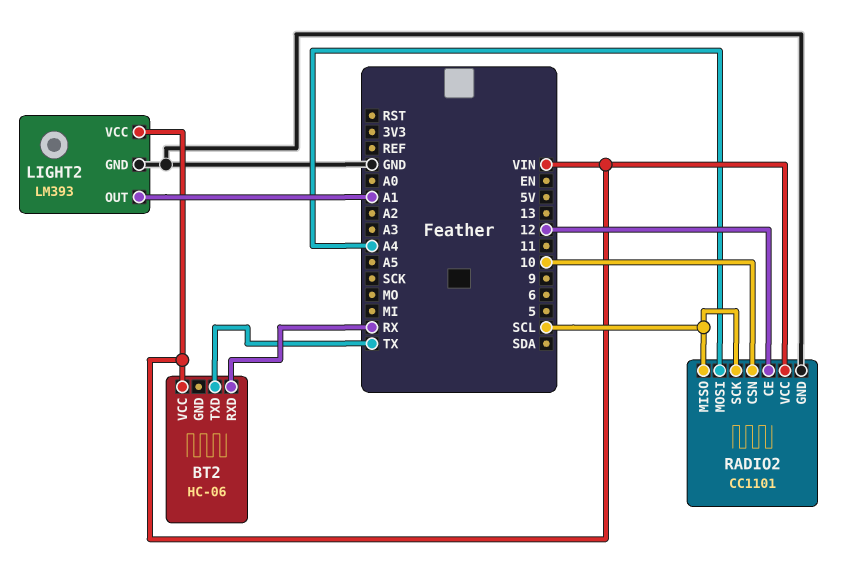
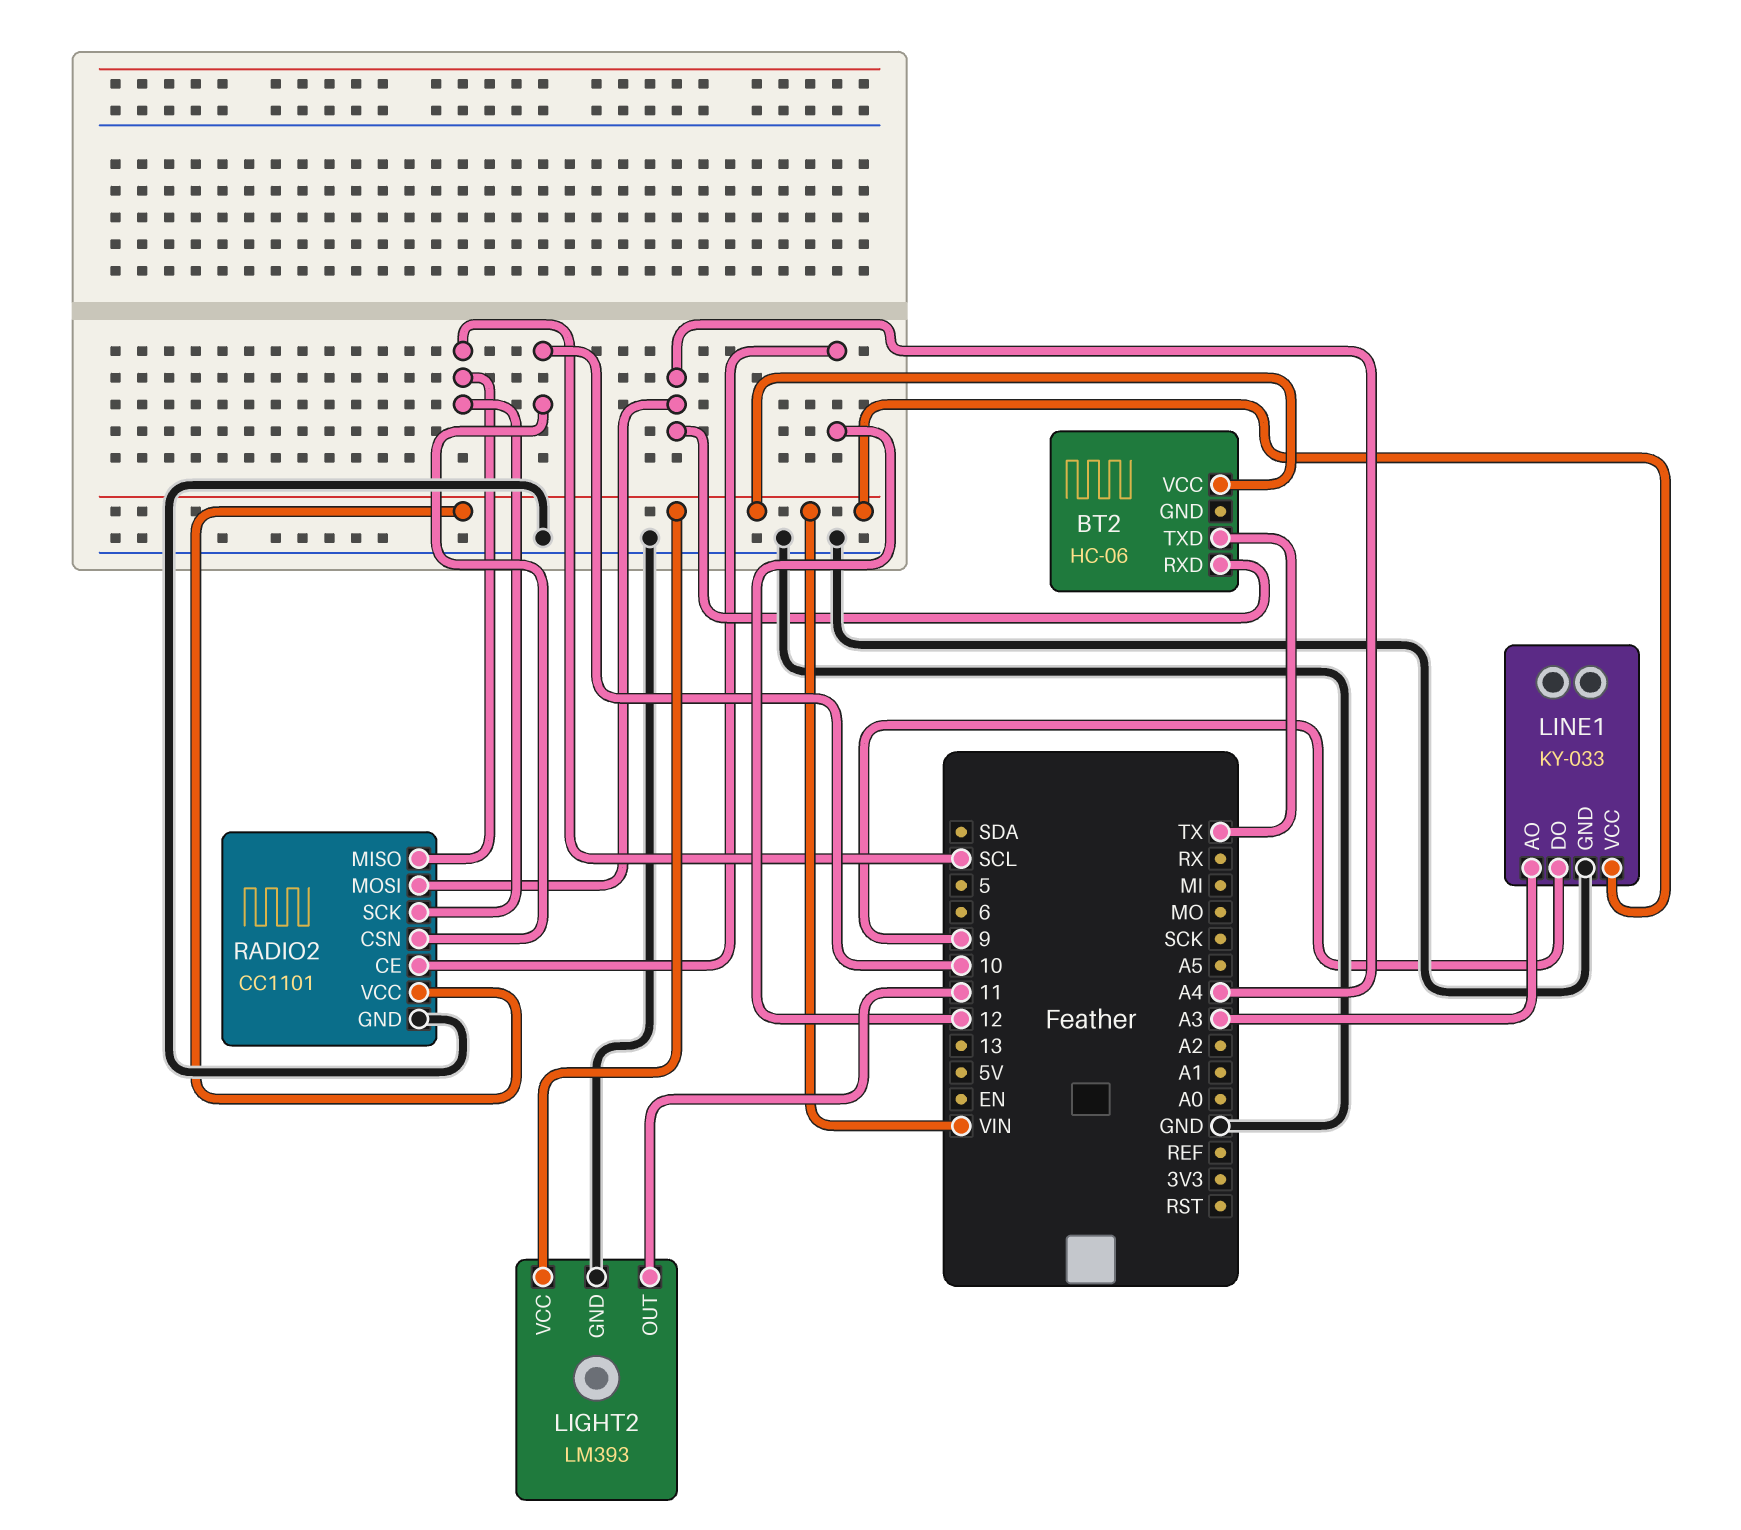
BT2 pin RXD: RX -> A4
LIGHT2 pin OUT: A1 -> 11
LINE1: none -> KY-033
LINE1 pin AO: none -> A3
LINE1 pin DO: none -> 9
LINE1 pin GND: none -> GND
LINE1 pin VCC: none -> VIN

